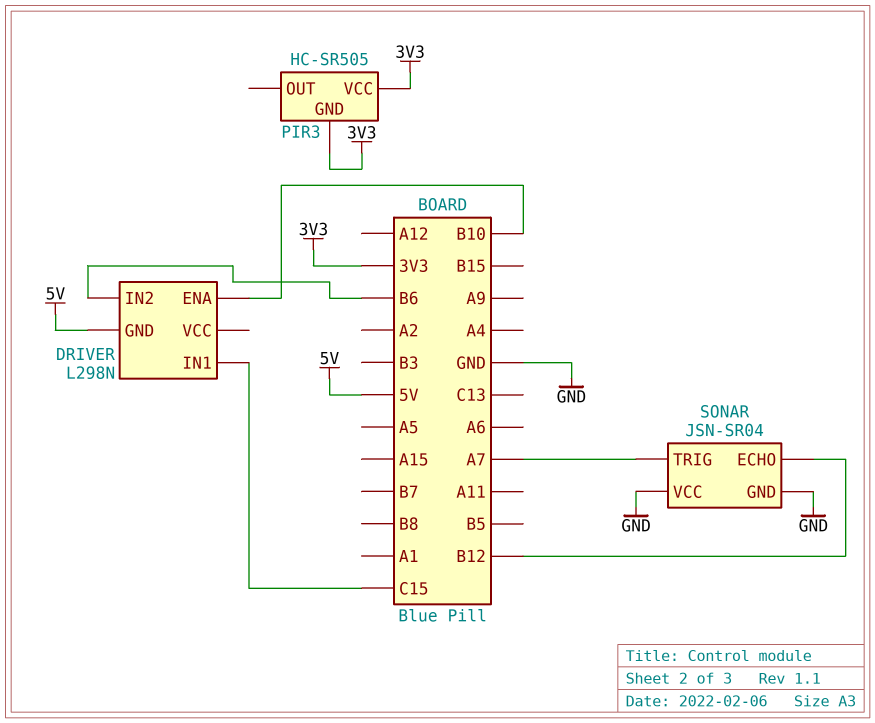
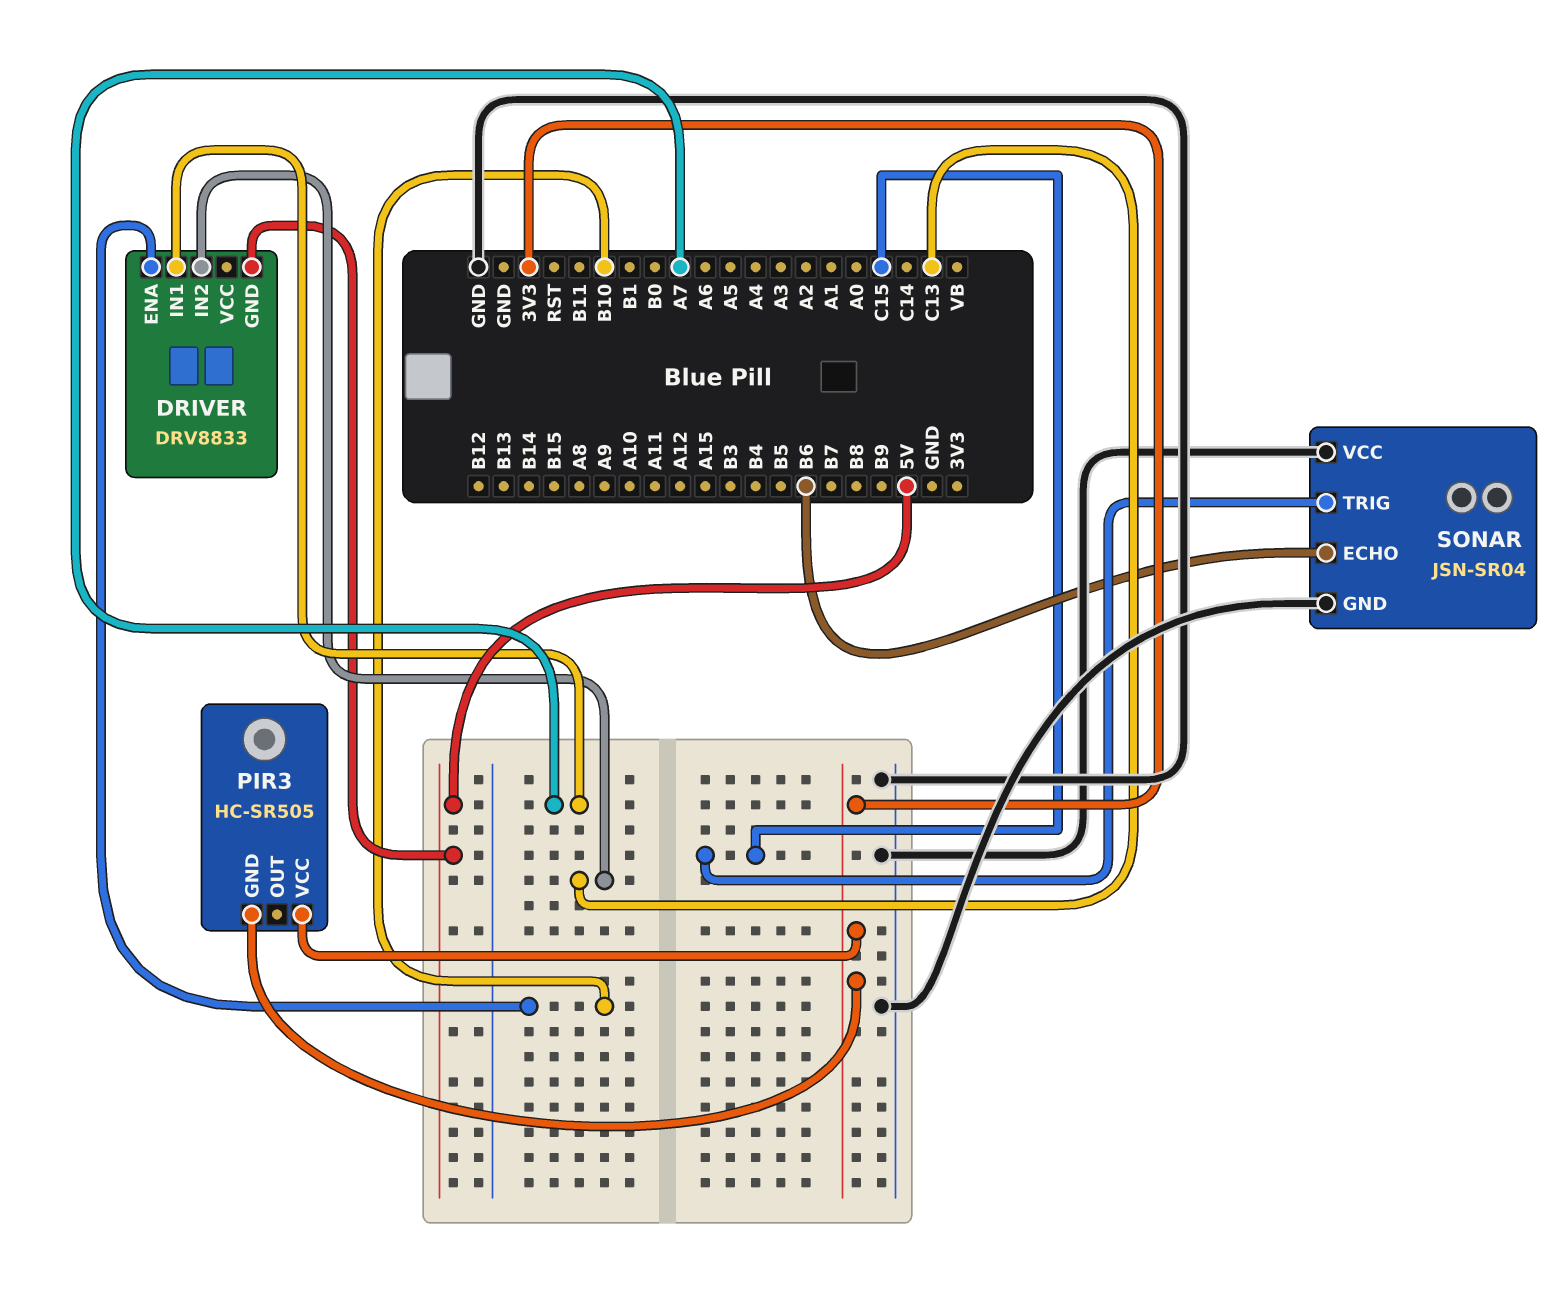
DRIVER: L298N -> DRV8833
DRIVER pin IN1: C15 -> A7
DRIVER pin IN2: B6 -> C13
SONAR pin ECHO: B12 -> B6
SONAR pin TRIG: A7 -> C15

